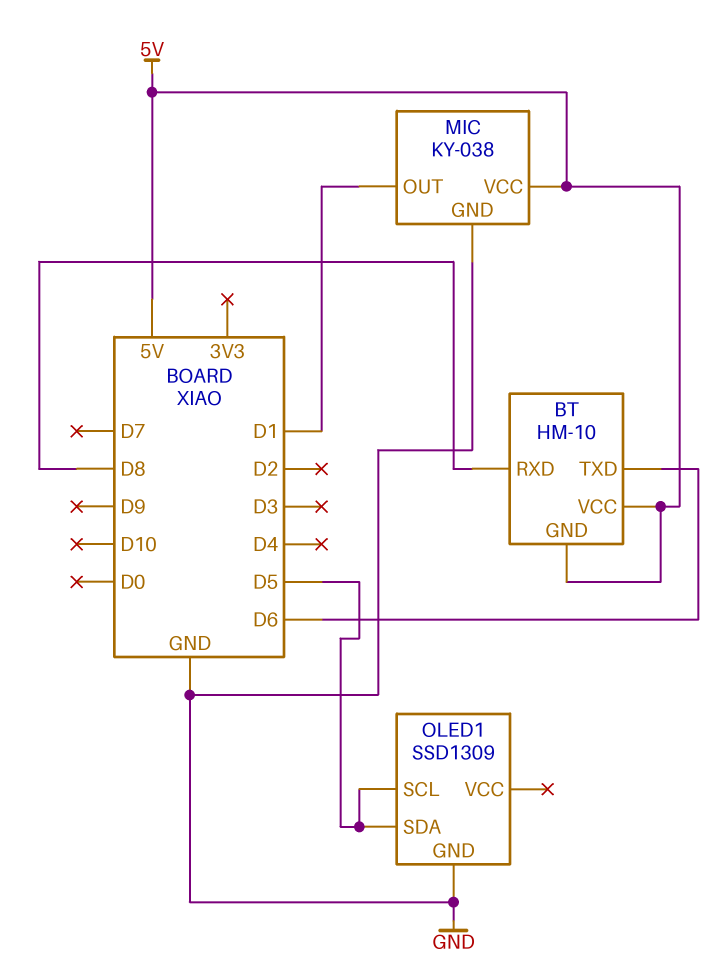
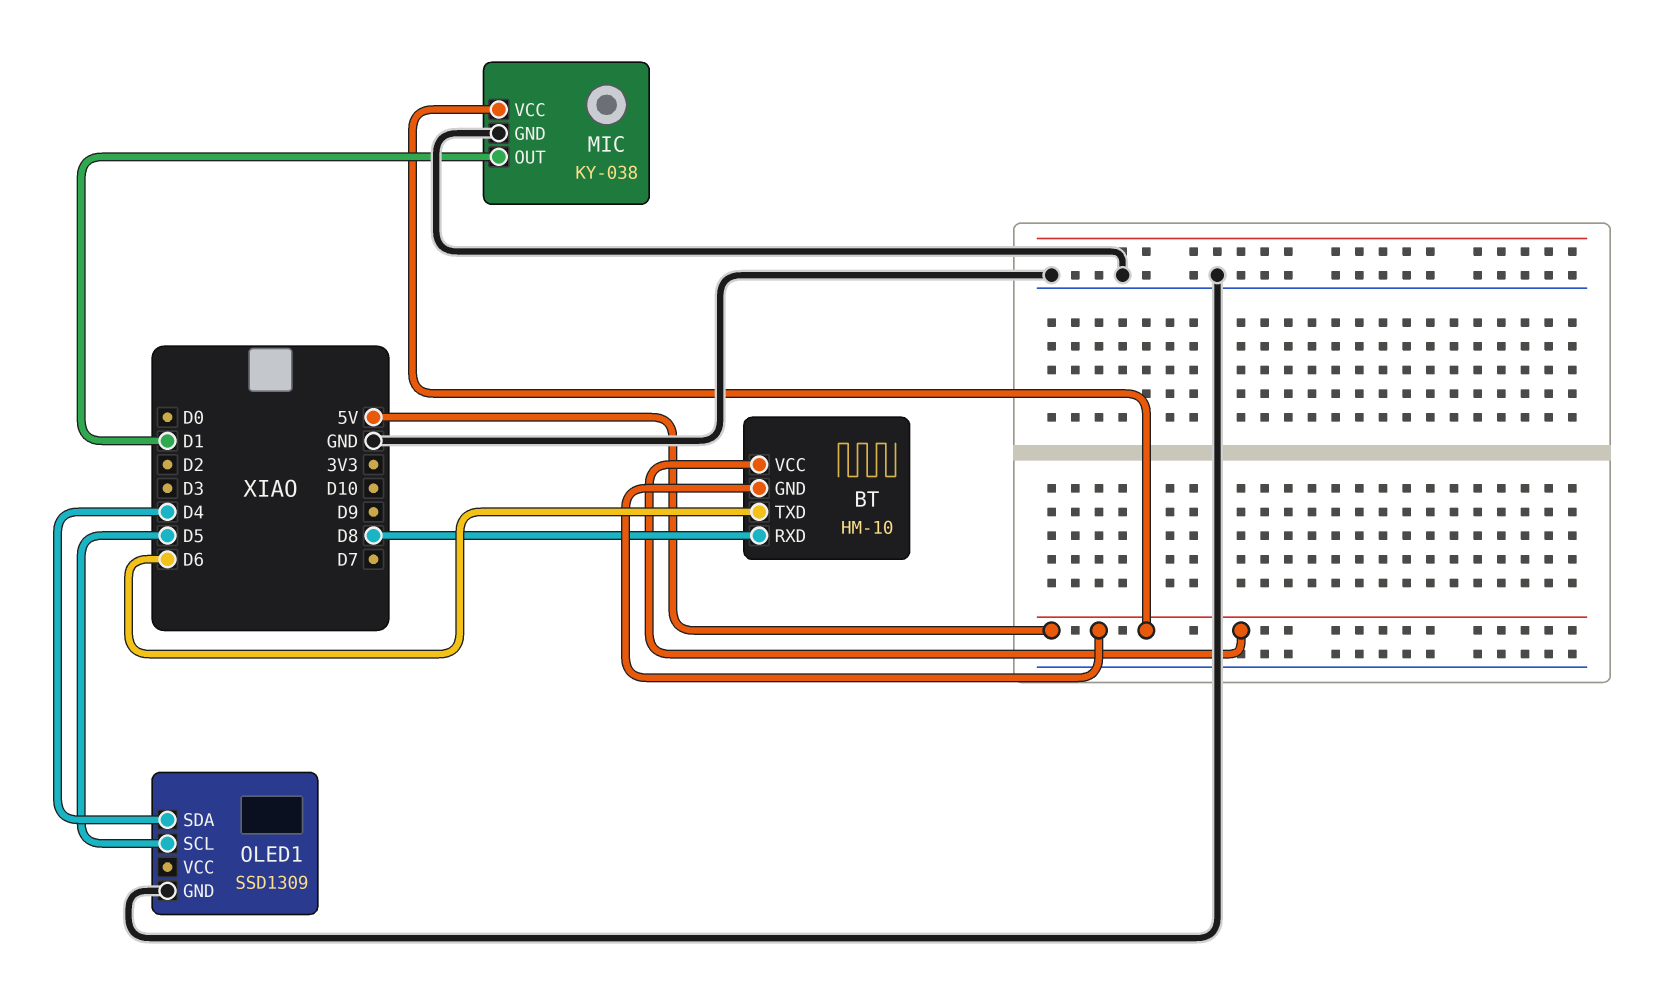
OLED1 pin SDA: D5 -> D4

